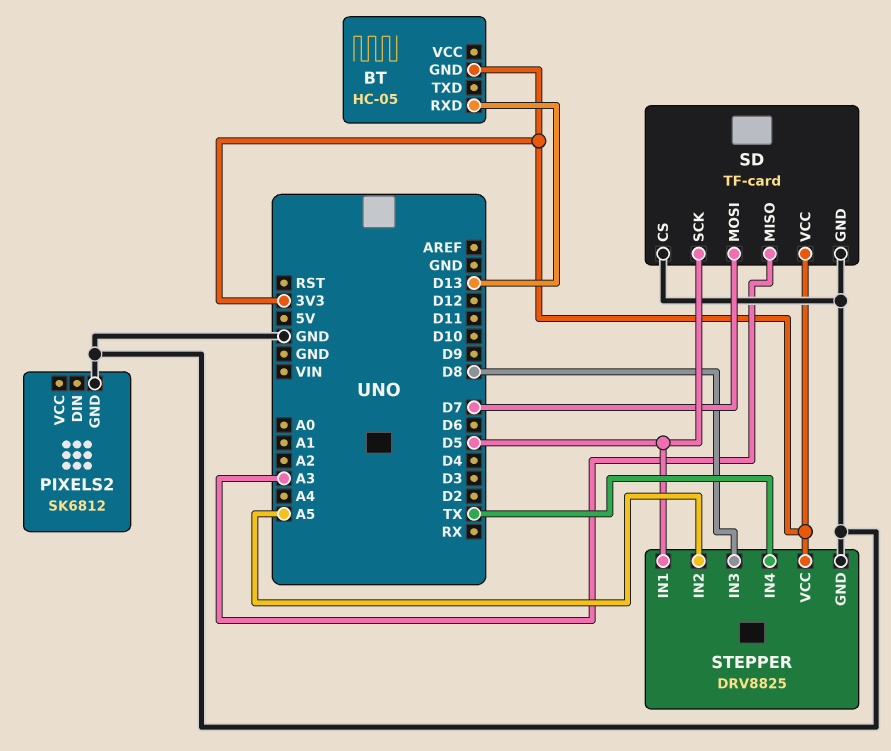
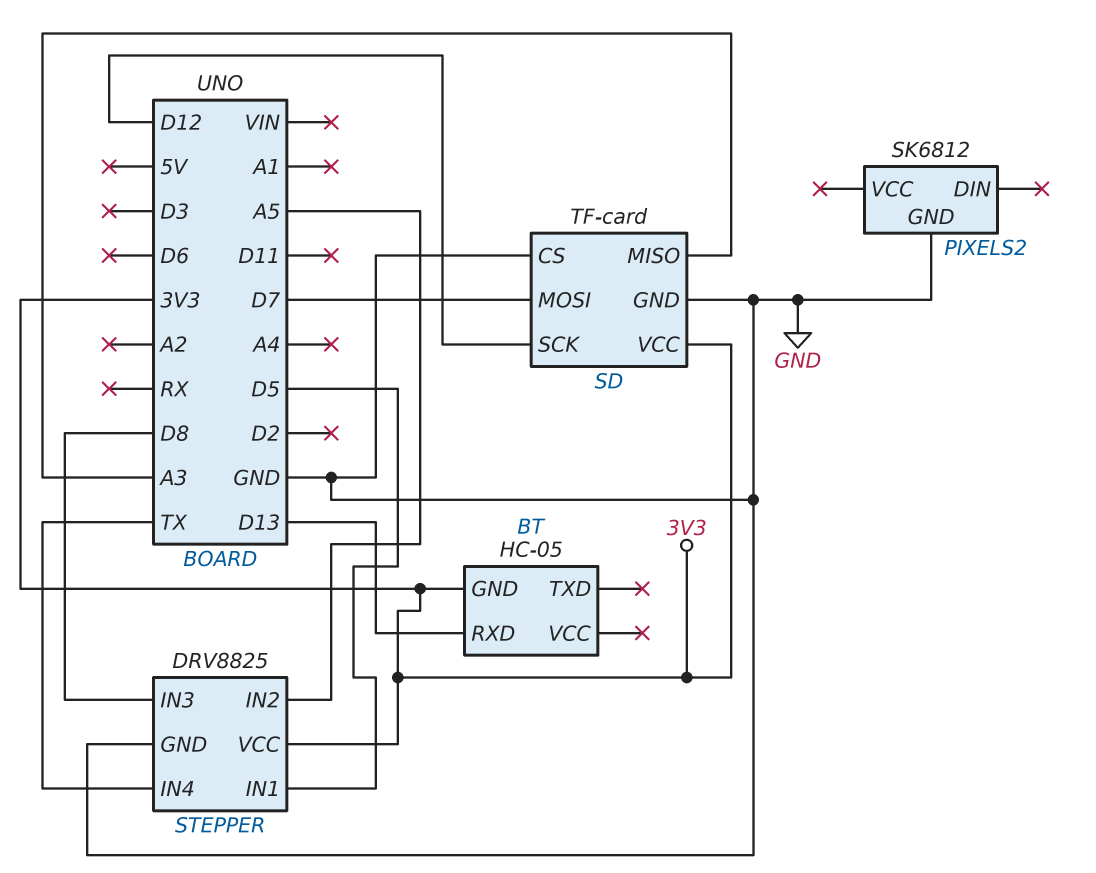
SD pin SCK: D5 -> D12

